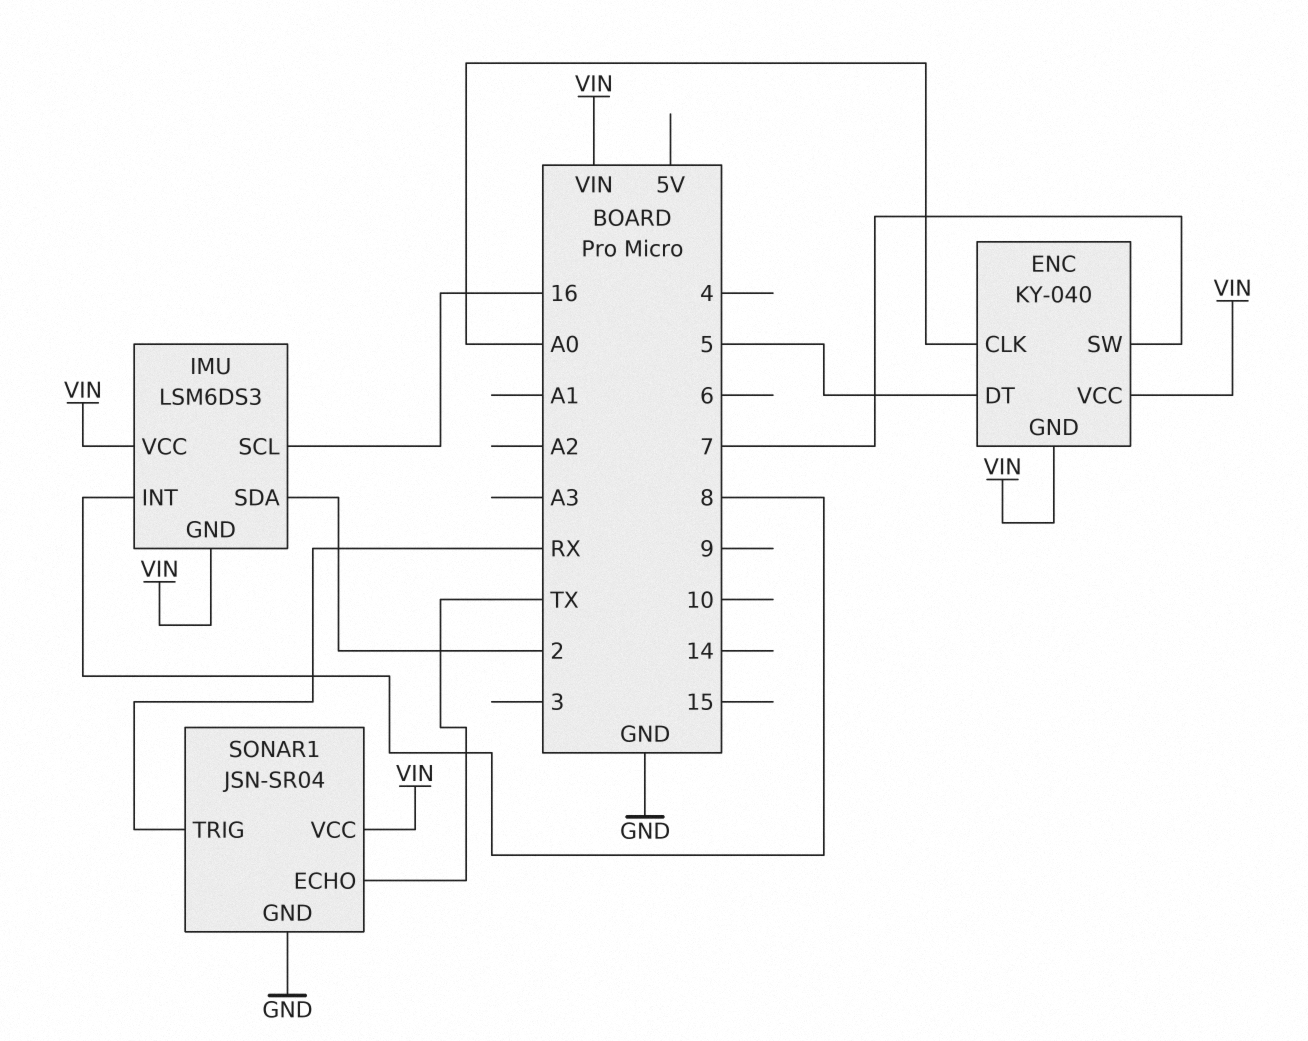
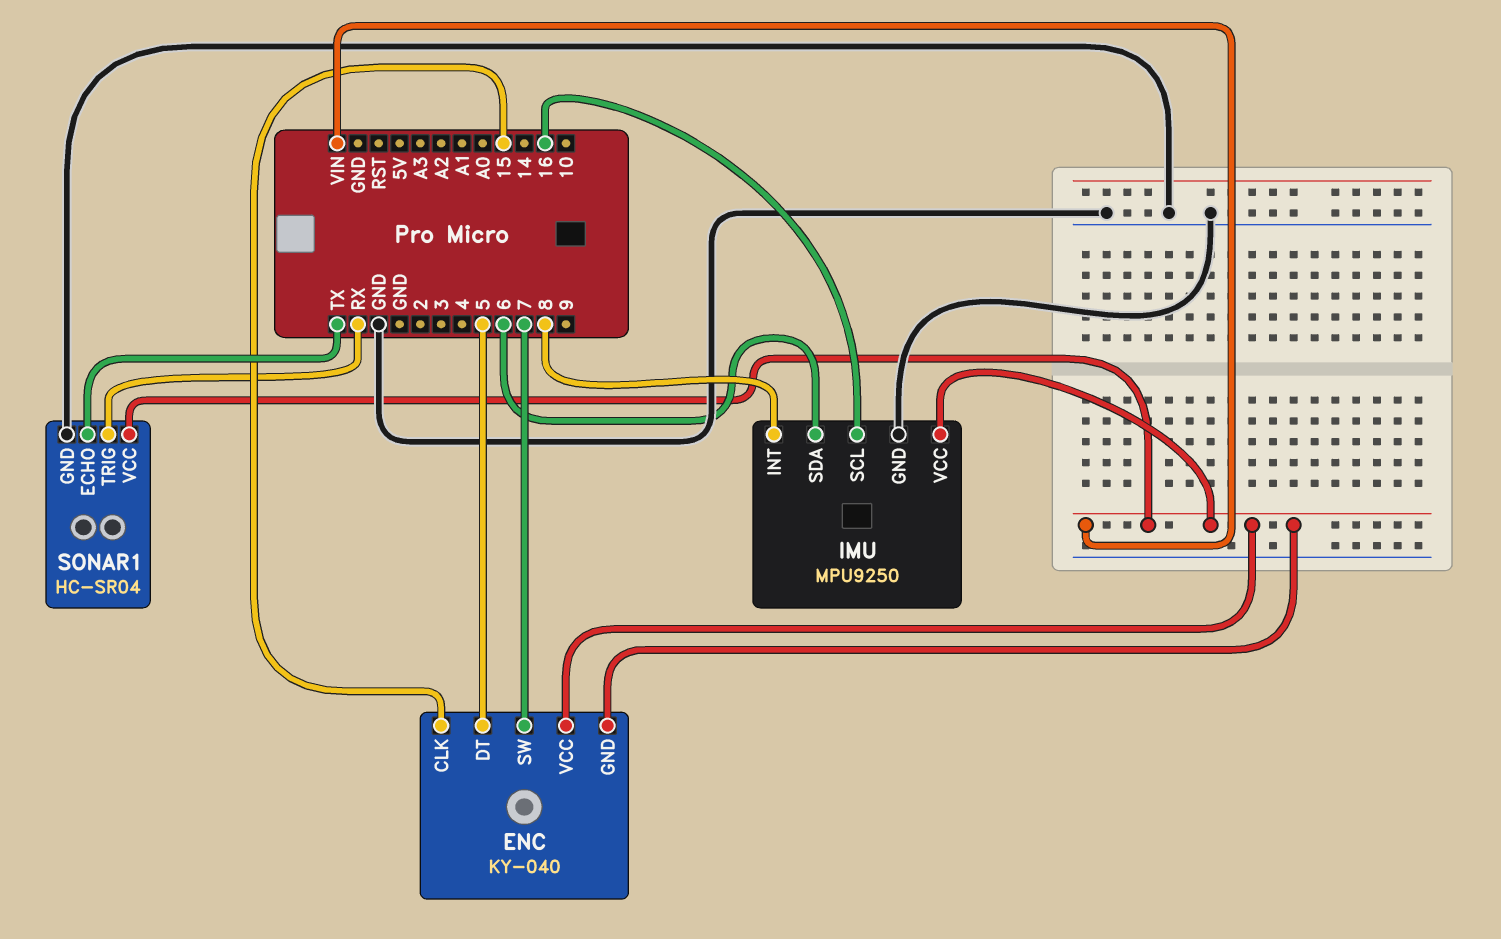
ENC pin CLK: A0 -> 15
IMU: LSM6DS3 -> MPU9250
IMU pin GND: VIN -> GND
IMU pin SDA: 2 -> 6
SONAR1: JSN-SR04 -> HC-SR04

